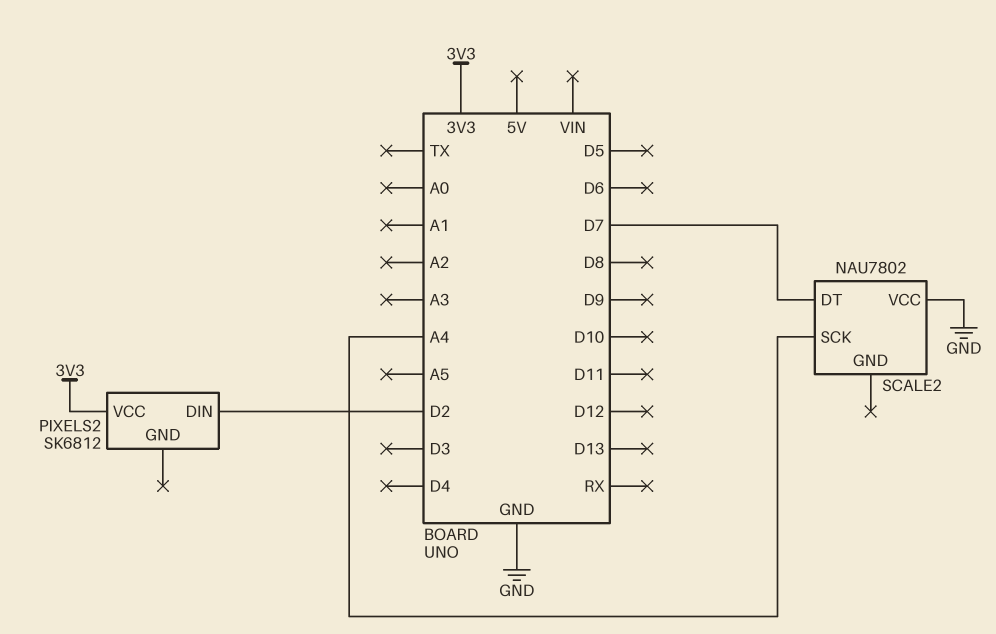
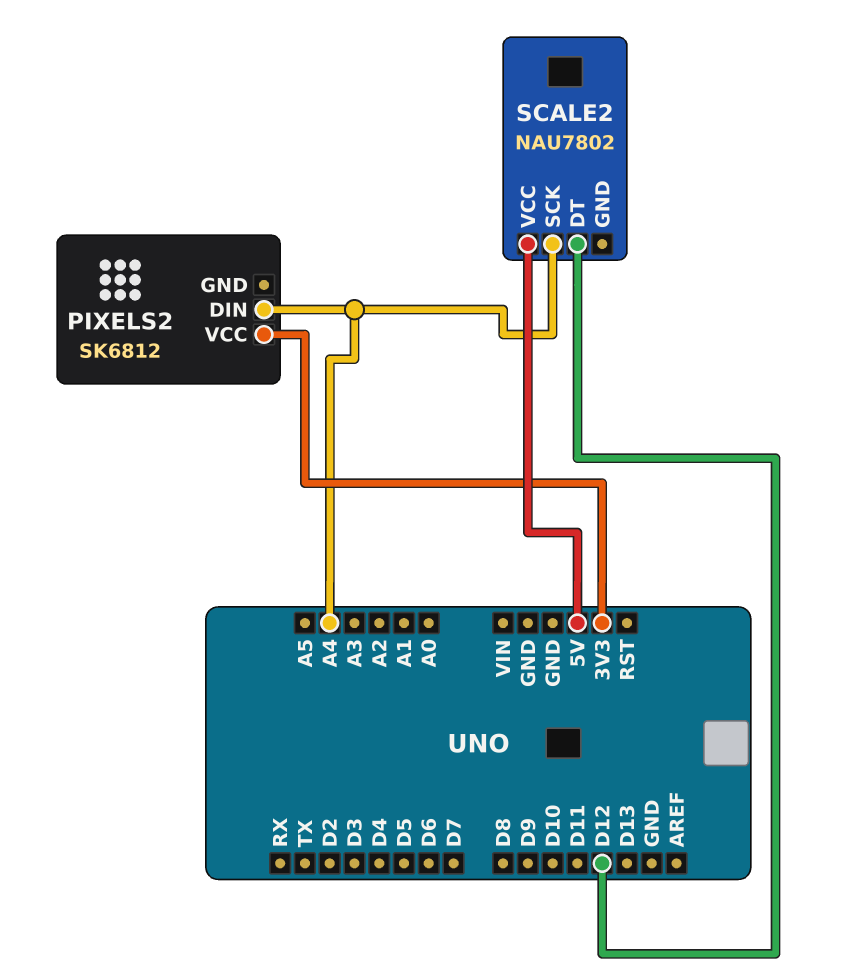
PIXELS2 pin DIN: D2 -> A4
SCALE2 pin DT: D7 -> D12
SCALE2 pin VCC: GND -> 5V

